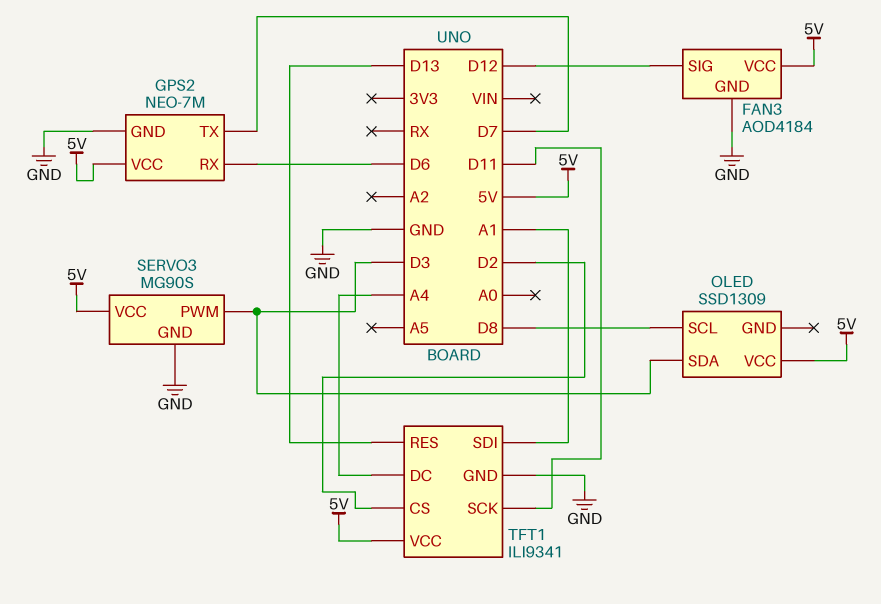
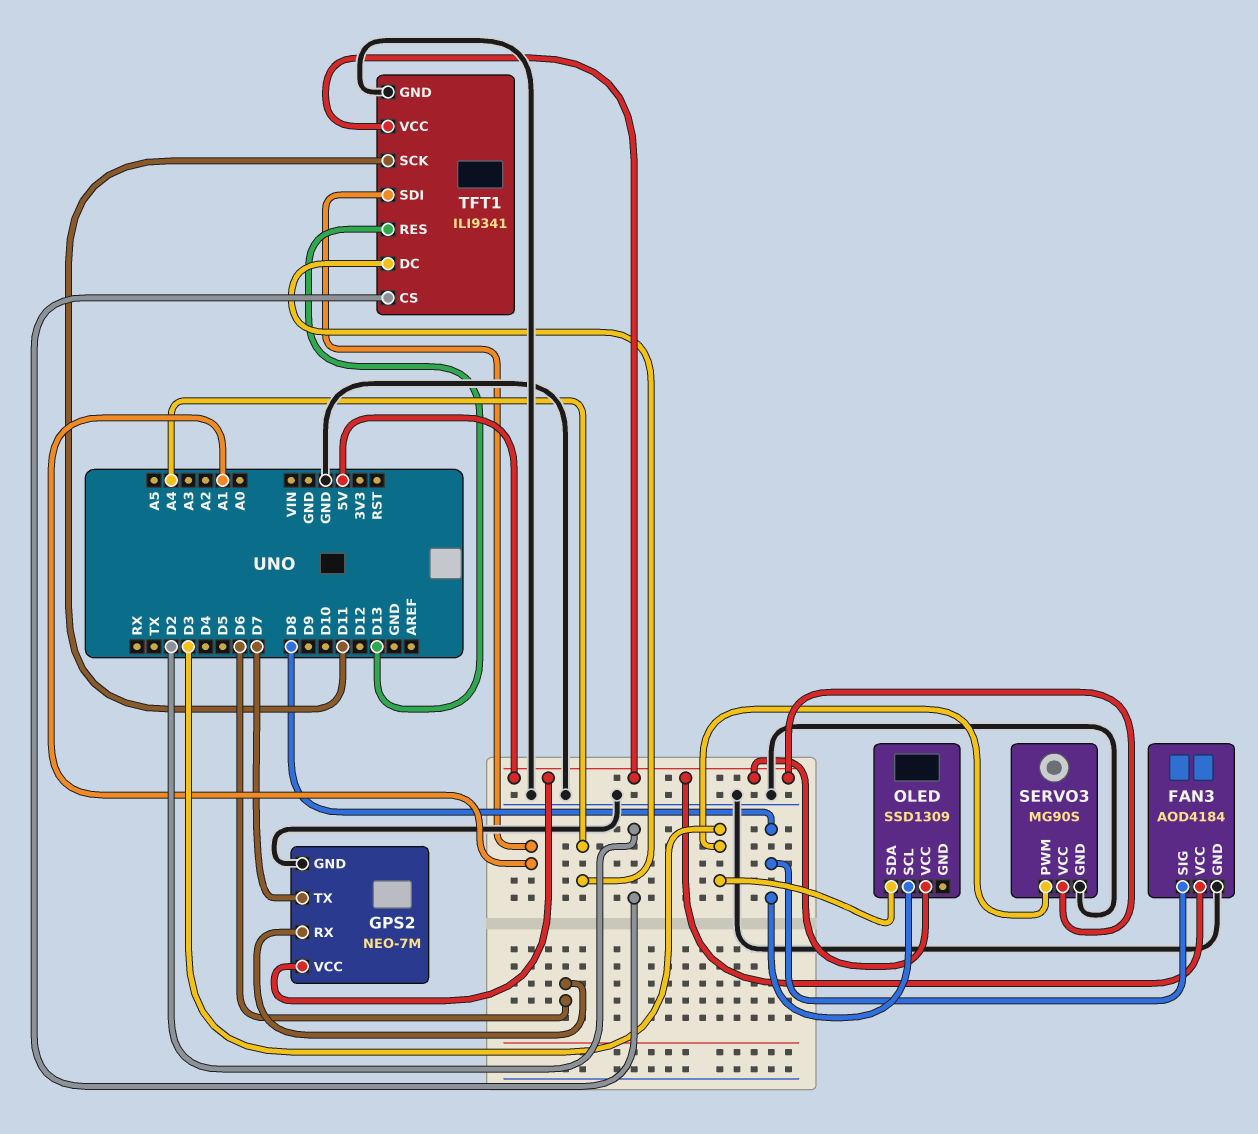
FAN3 pin SIG: D12 -> D8

